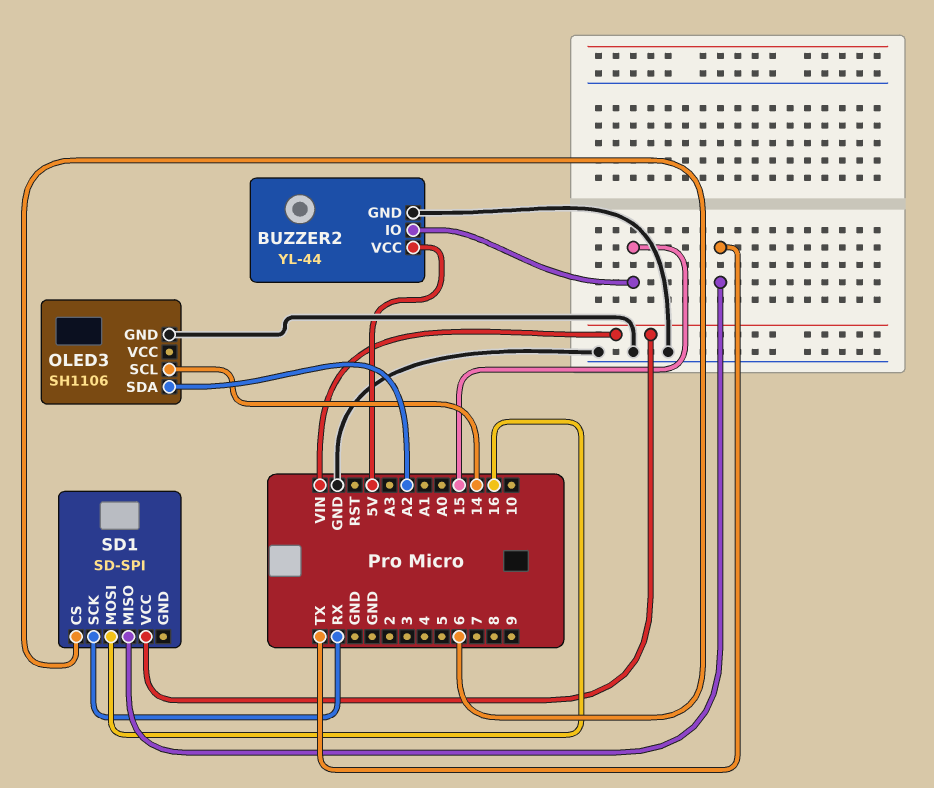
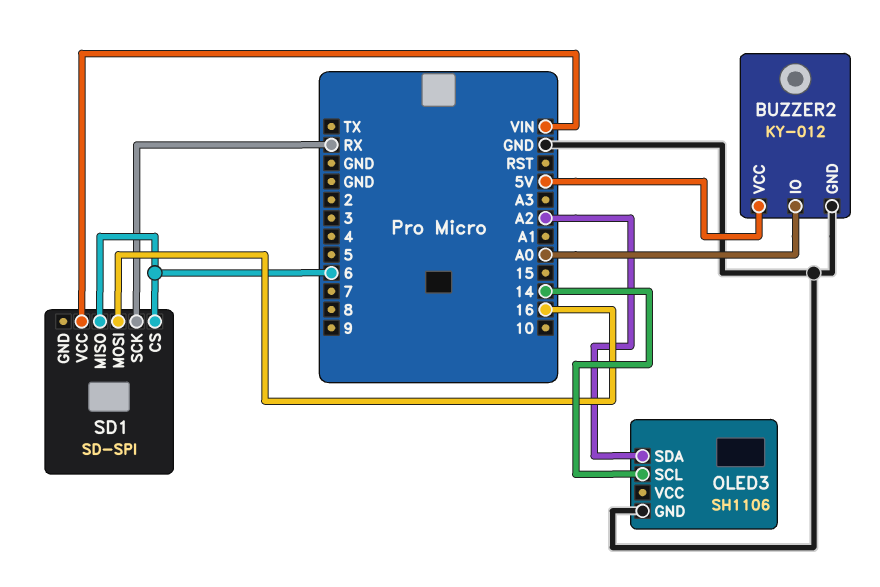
BUZZER2: YL-44 -> KY-012
BUZZER2 pin IO: 15 -> A0
SD1 pin MISO: TX -> 6

